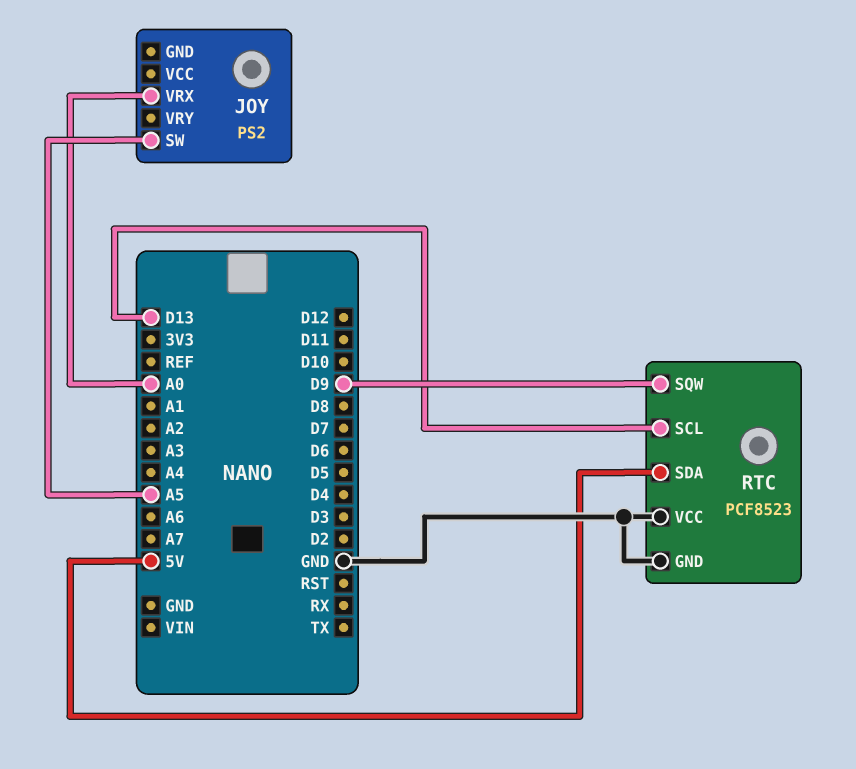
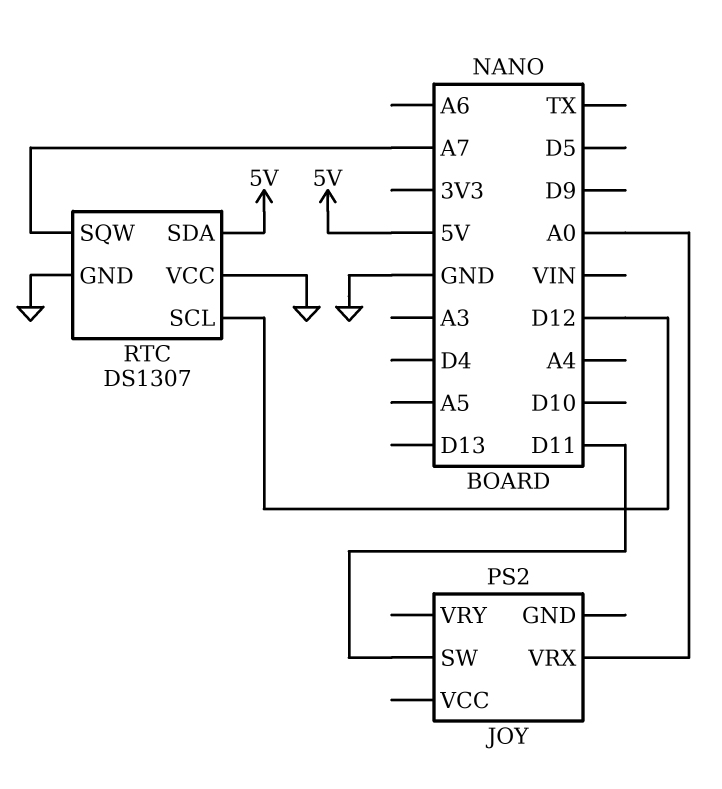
JOY pin SW: A5 -> D11
RTC: PCF8523 -> DS1307
RTC pin SCL: D13 -> D12
RTC pin SQW: D9 -> A7

